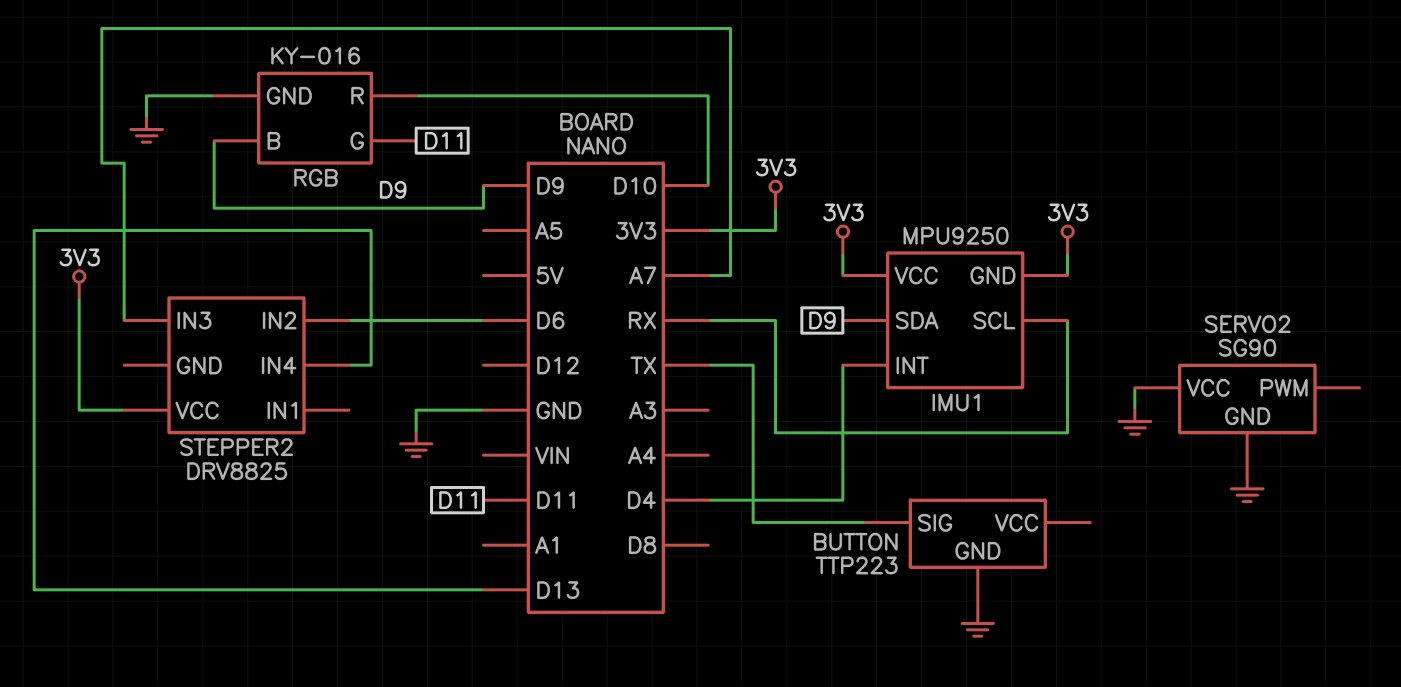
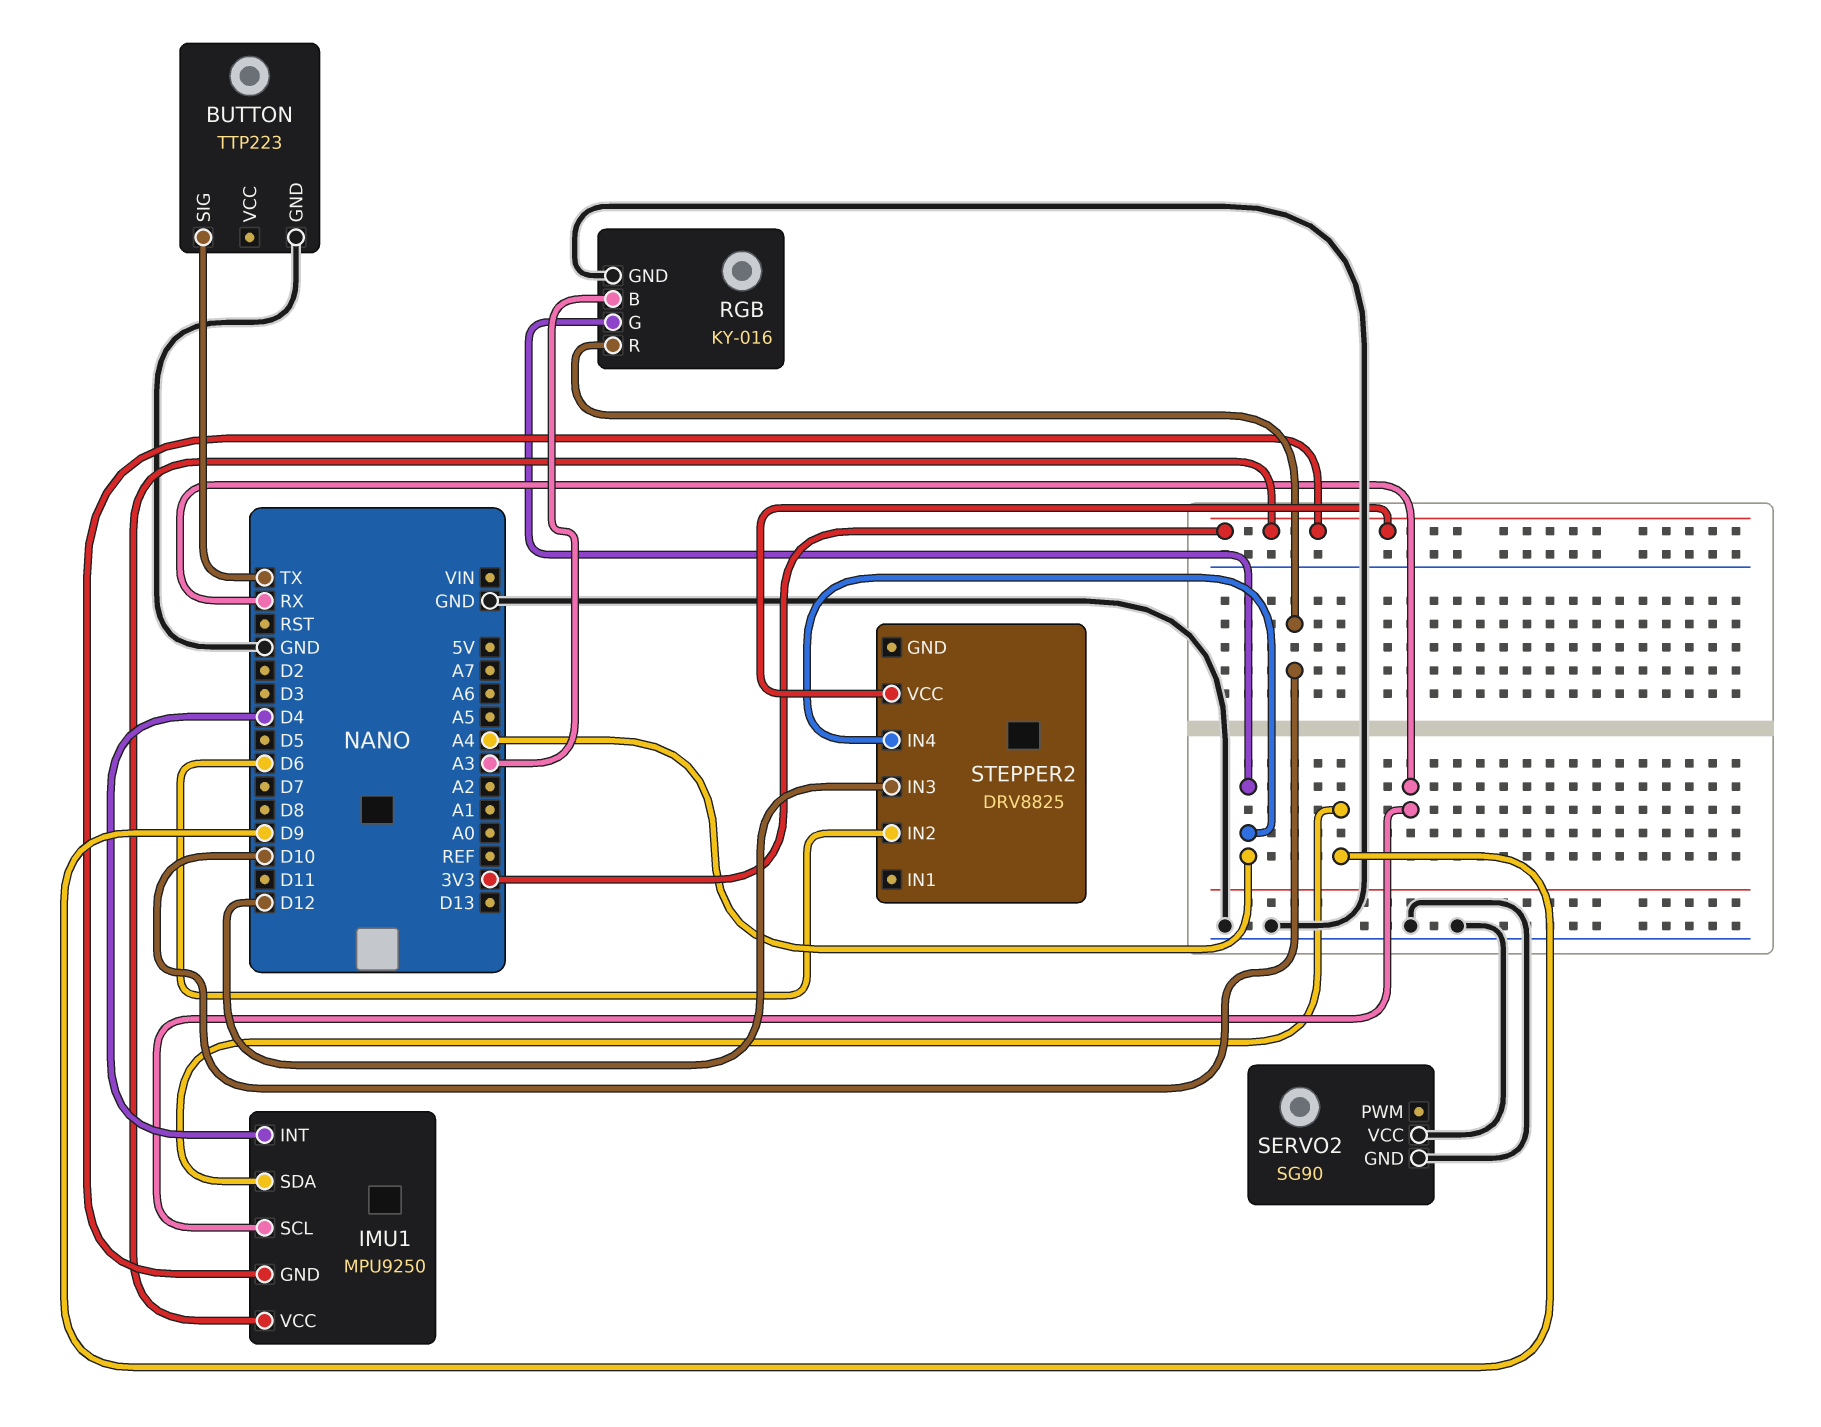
RGB pin B: D9 -> A3
RGB pin G: D11 -> A4
STEPPER2 pin IN3: A7 -> D12
STEPPER2 pin IN4: D13 -> A4

